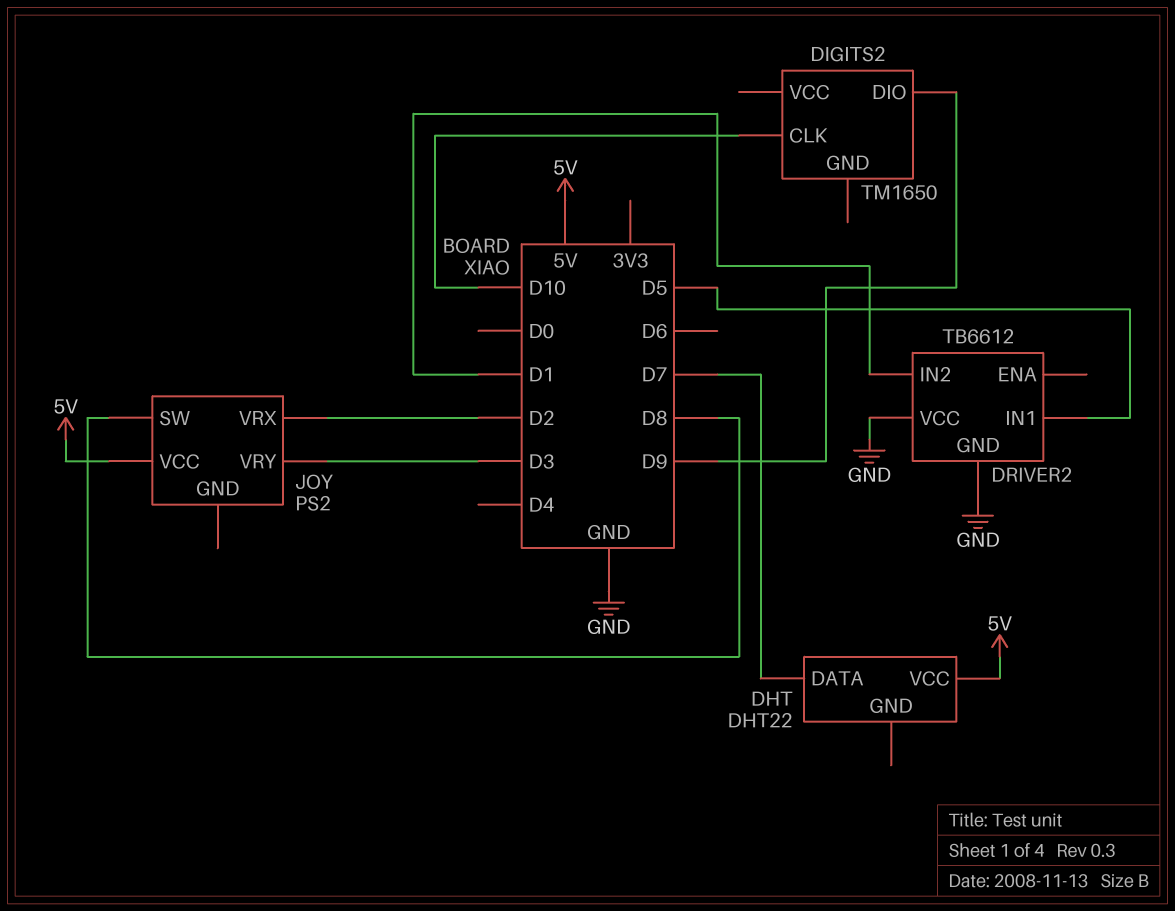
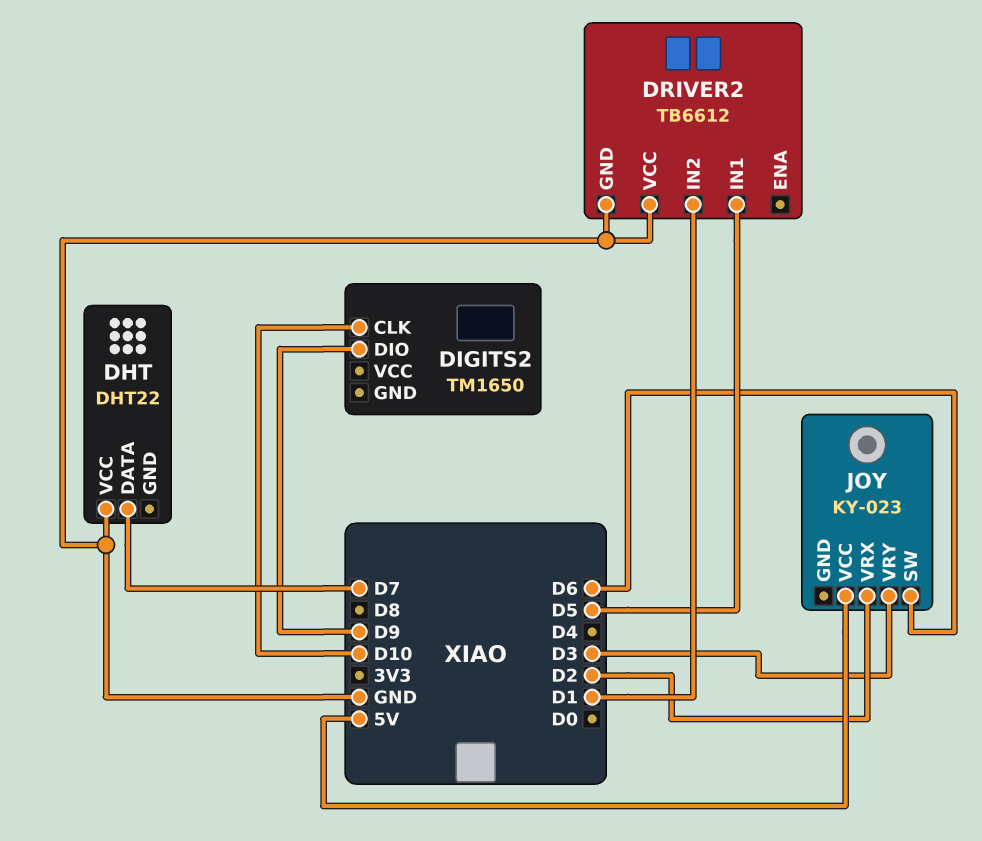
DHT pin VCC: 5V -> GND
JOY: PS2 -> KY-023
JOY pin SW: D8 -> D6

